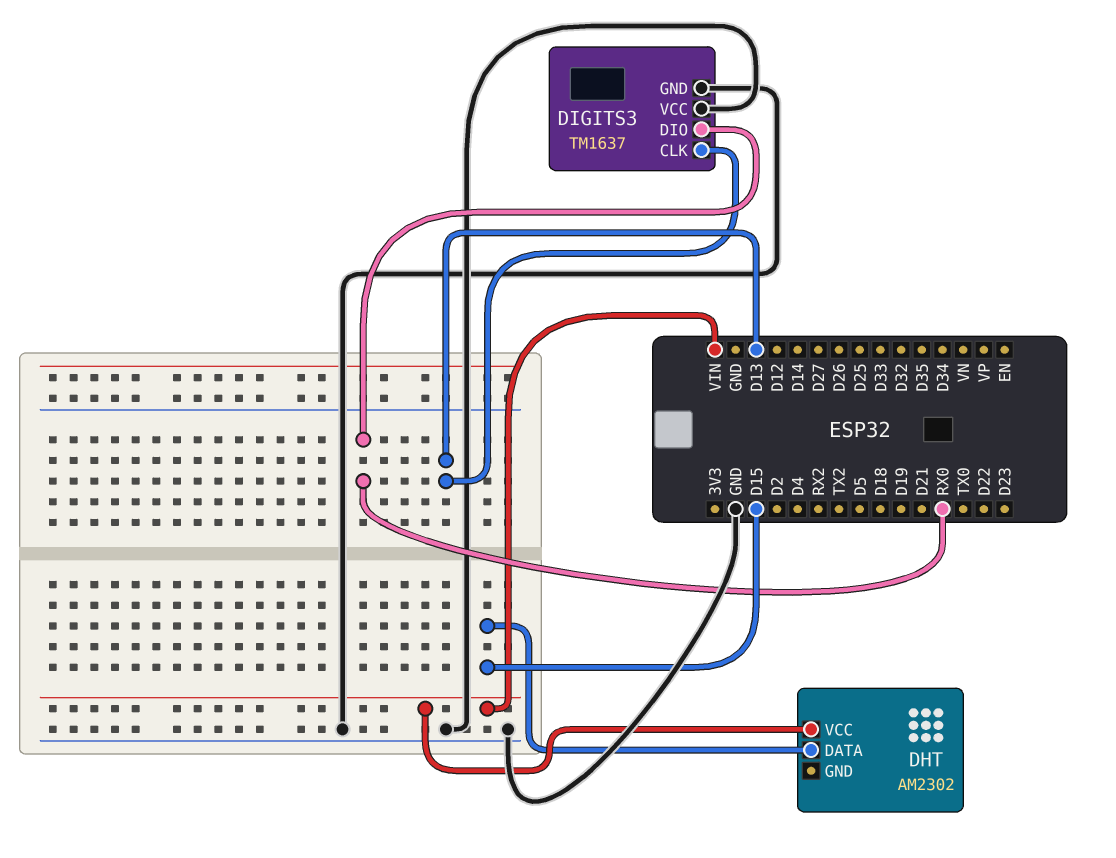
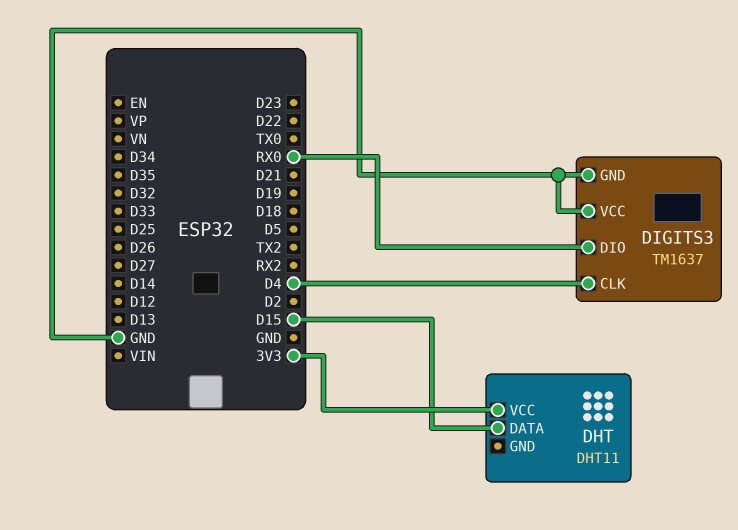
DHT: AM2302 -> DHT11
DHT pin VCC: VIN -> 3V3
DIGITS3 pin CLK: D13 -> D4

